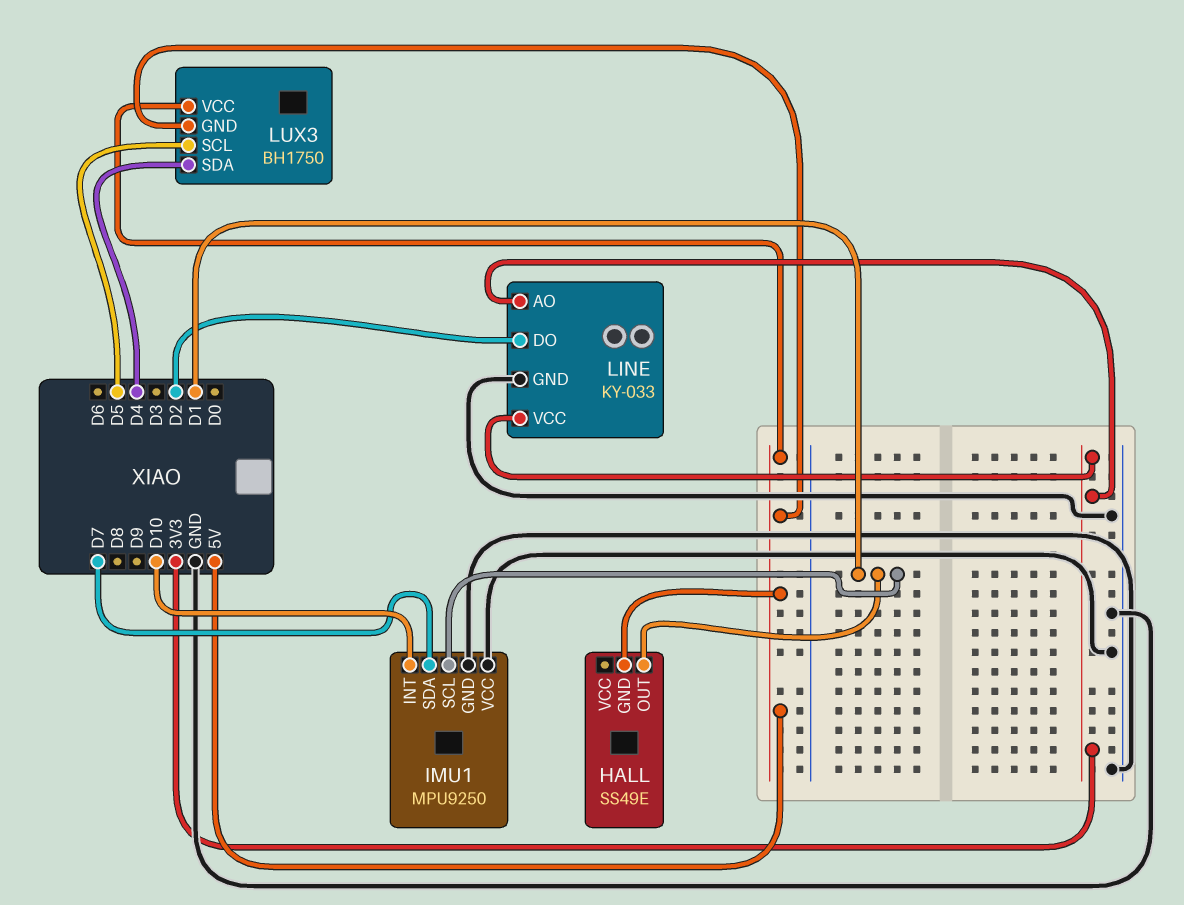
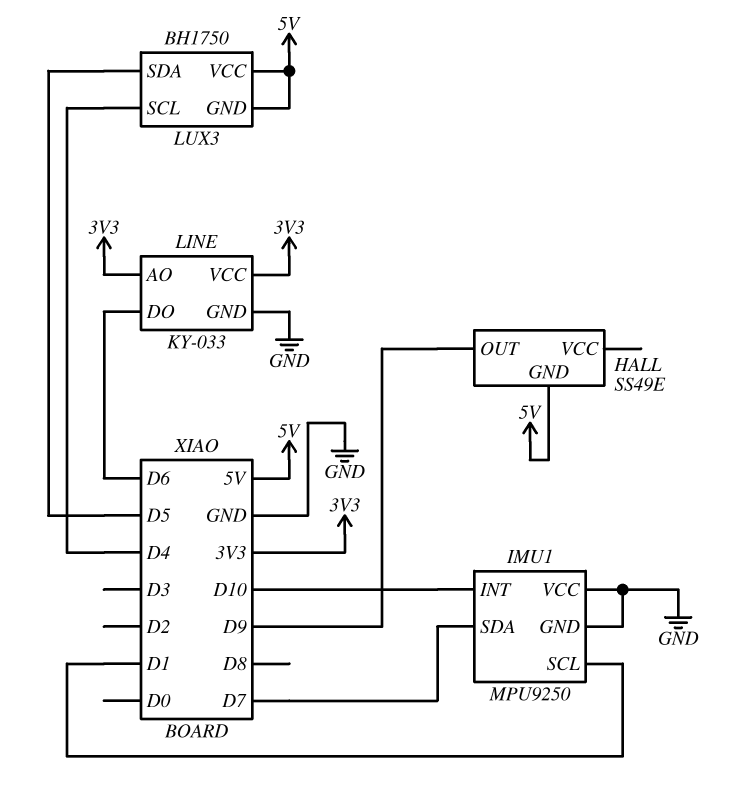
HALL pin OUT: D1 -> D9
LINE pin DO: D2 -> D6
LUX3 pin SCL: D5 -> D4
LUX3 pin SDA: D4 -> D5

